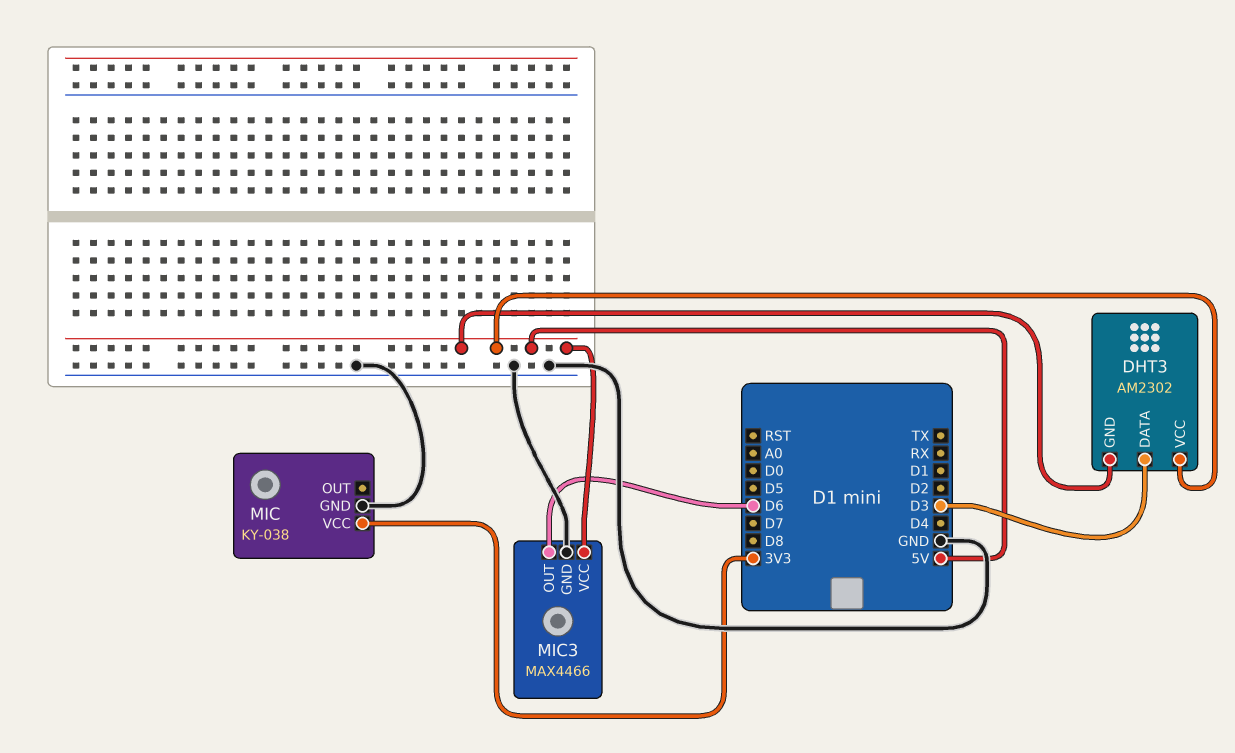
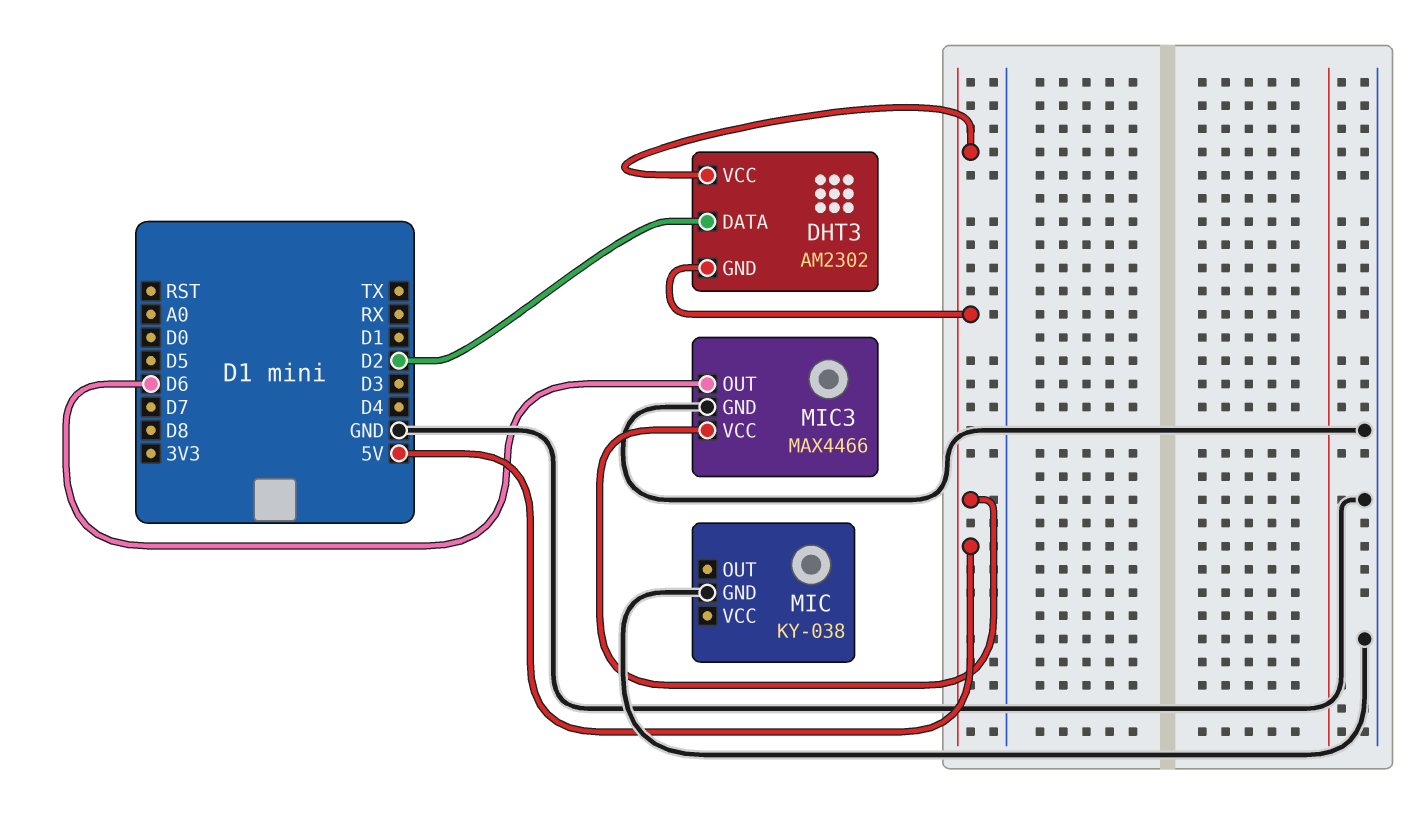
DHT3 pin DATA: D3 -> D2
MIC pin VCC: 3V3 -> none

